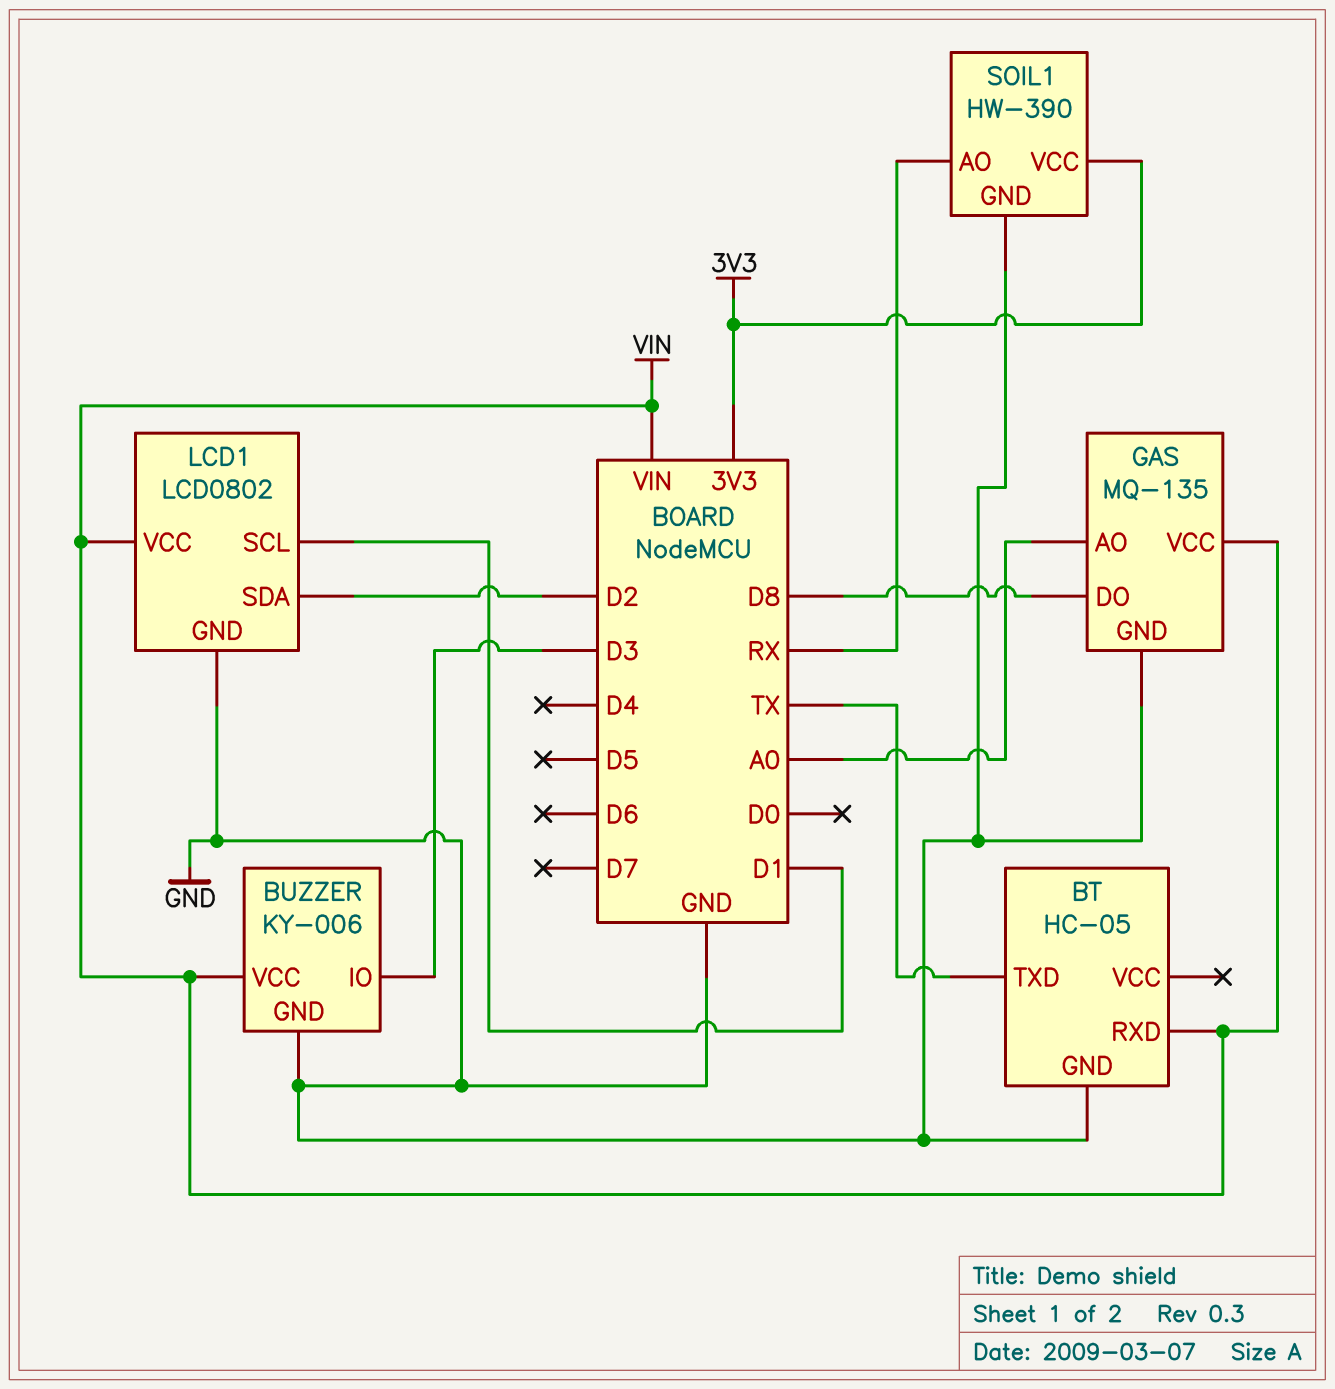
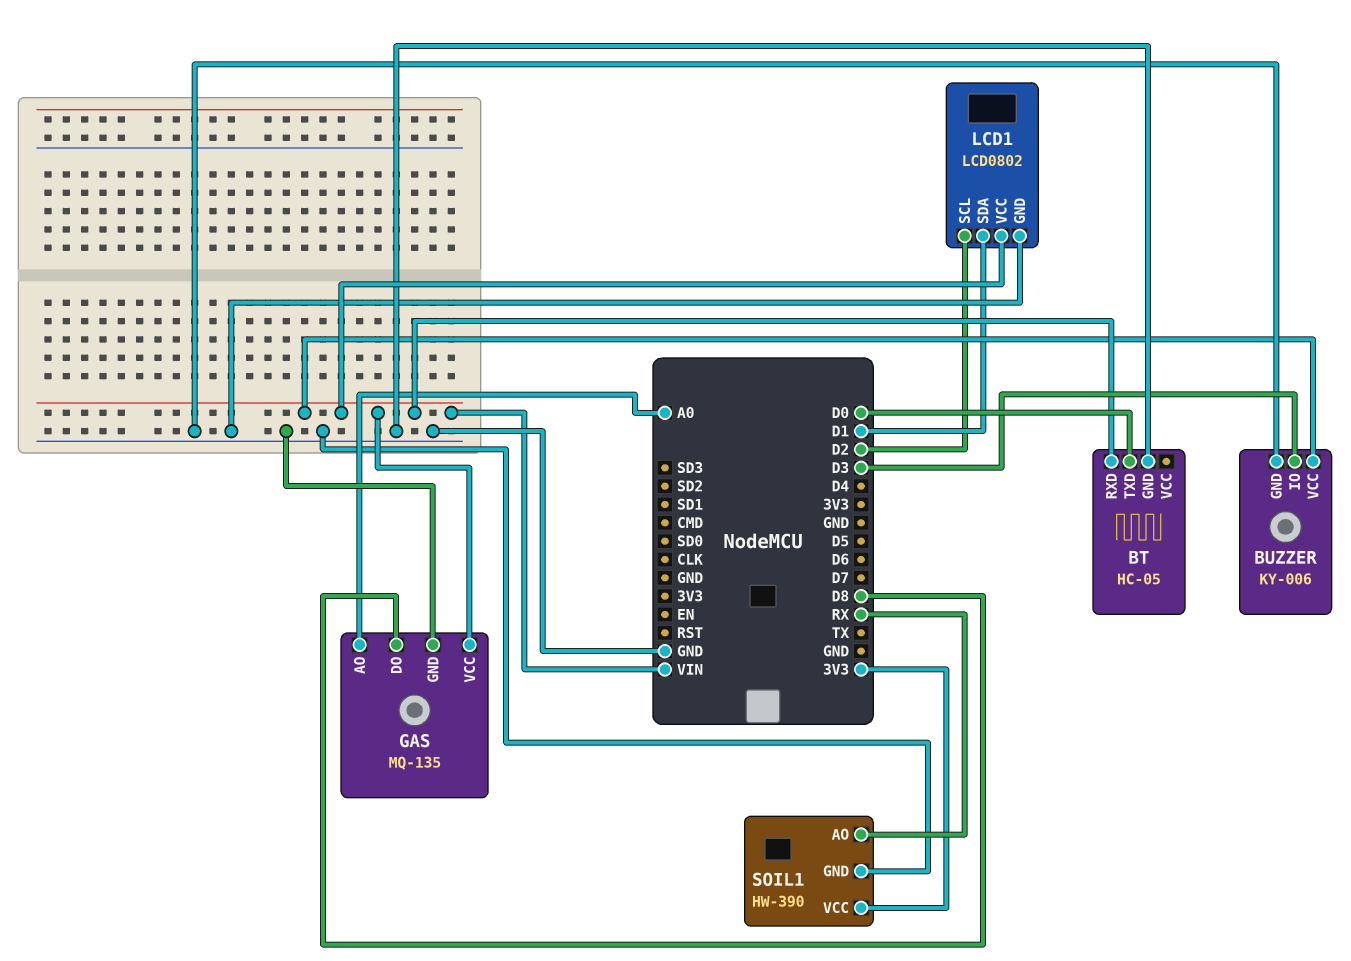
BT pin TXD: TX -> D0
LCD1 pin SCL: D1 -> D2
LCD1 pin SDA: D2 -> D1

